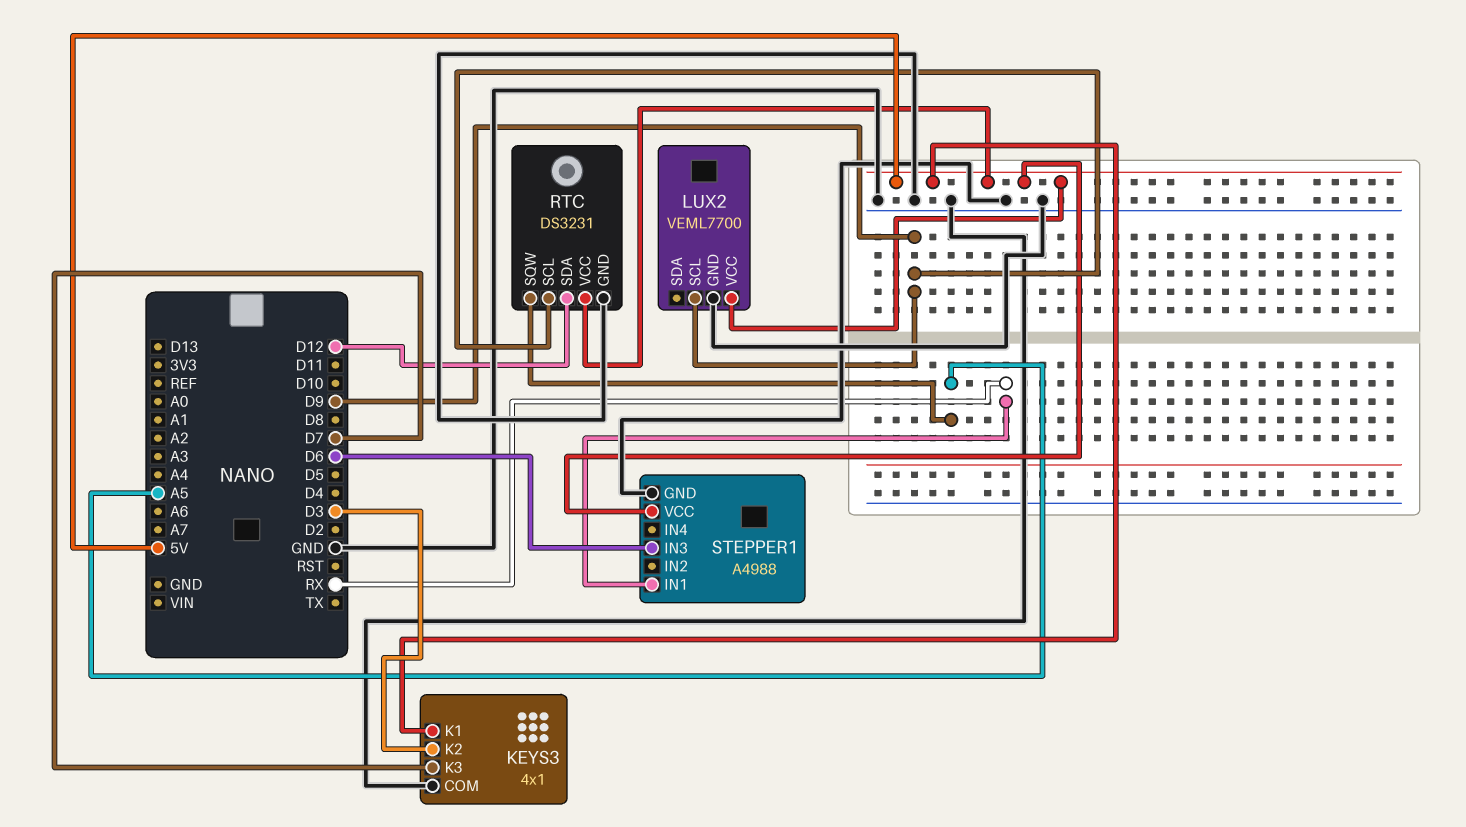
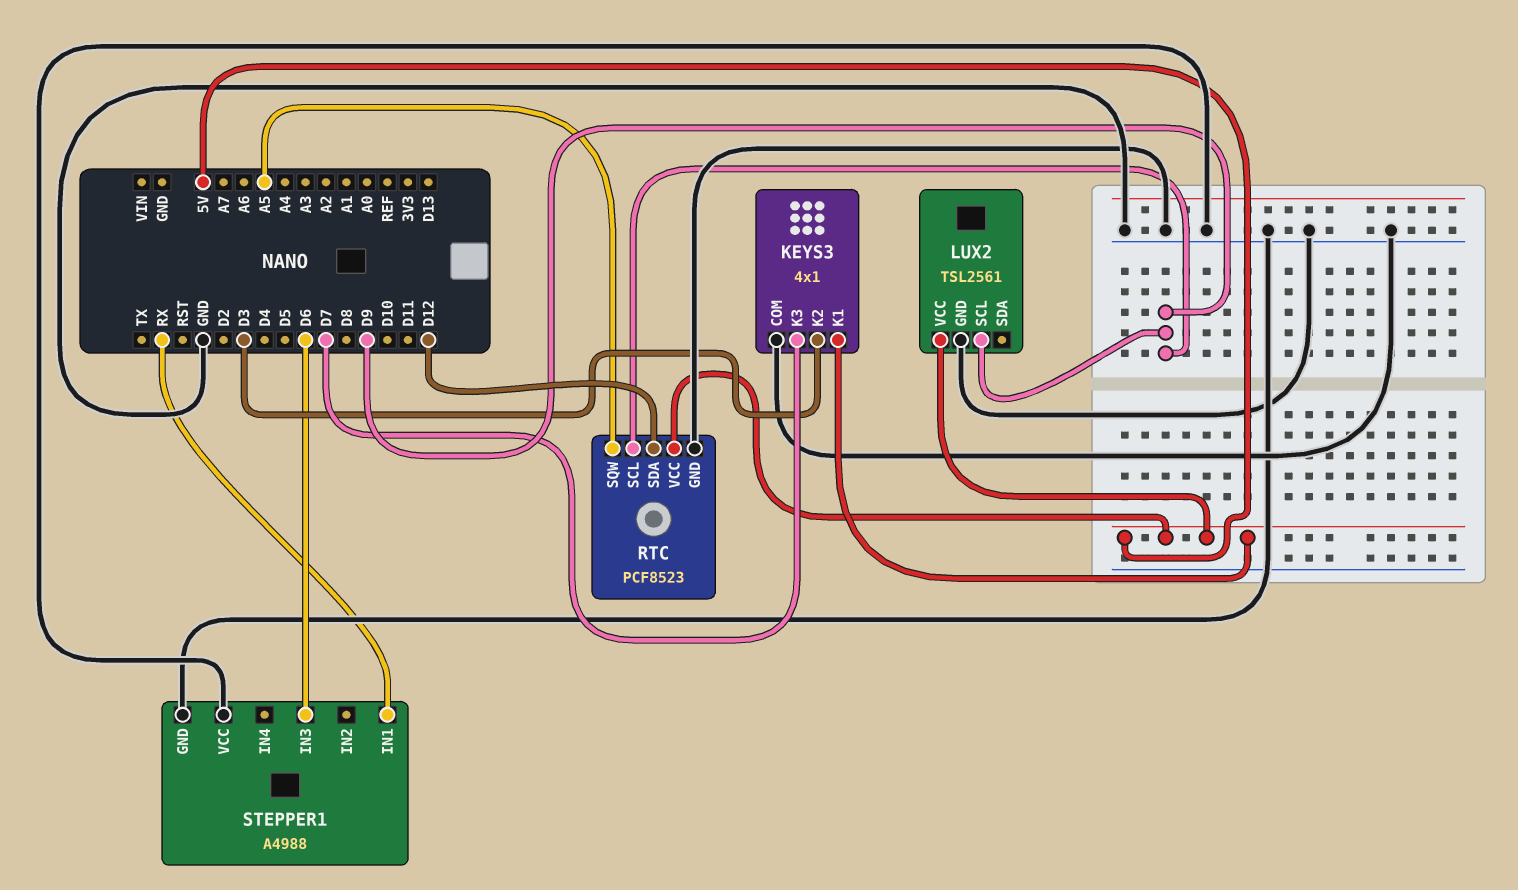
LUX2: VEML7700 -> TSL2561
RTC: DS3231 -> PCF8523
STEPPER1 pin VCC: 5V -> GND

